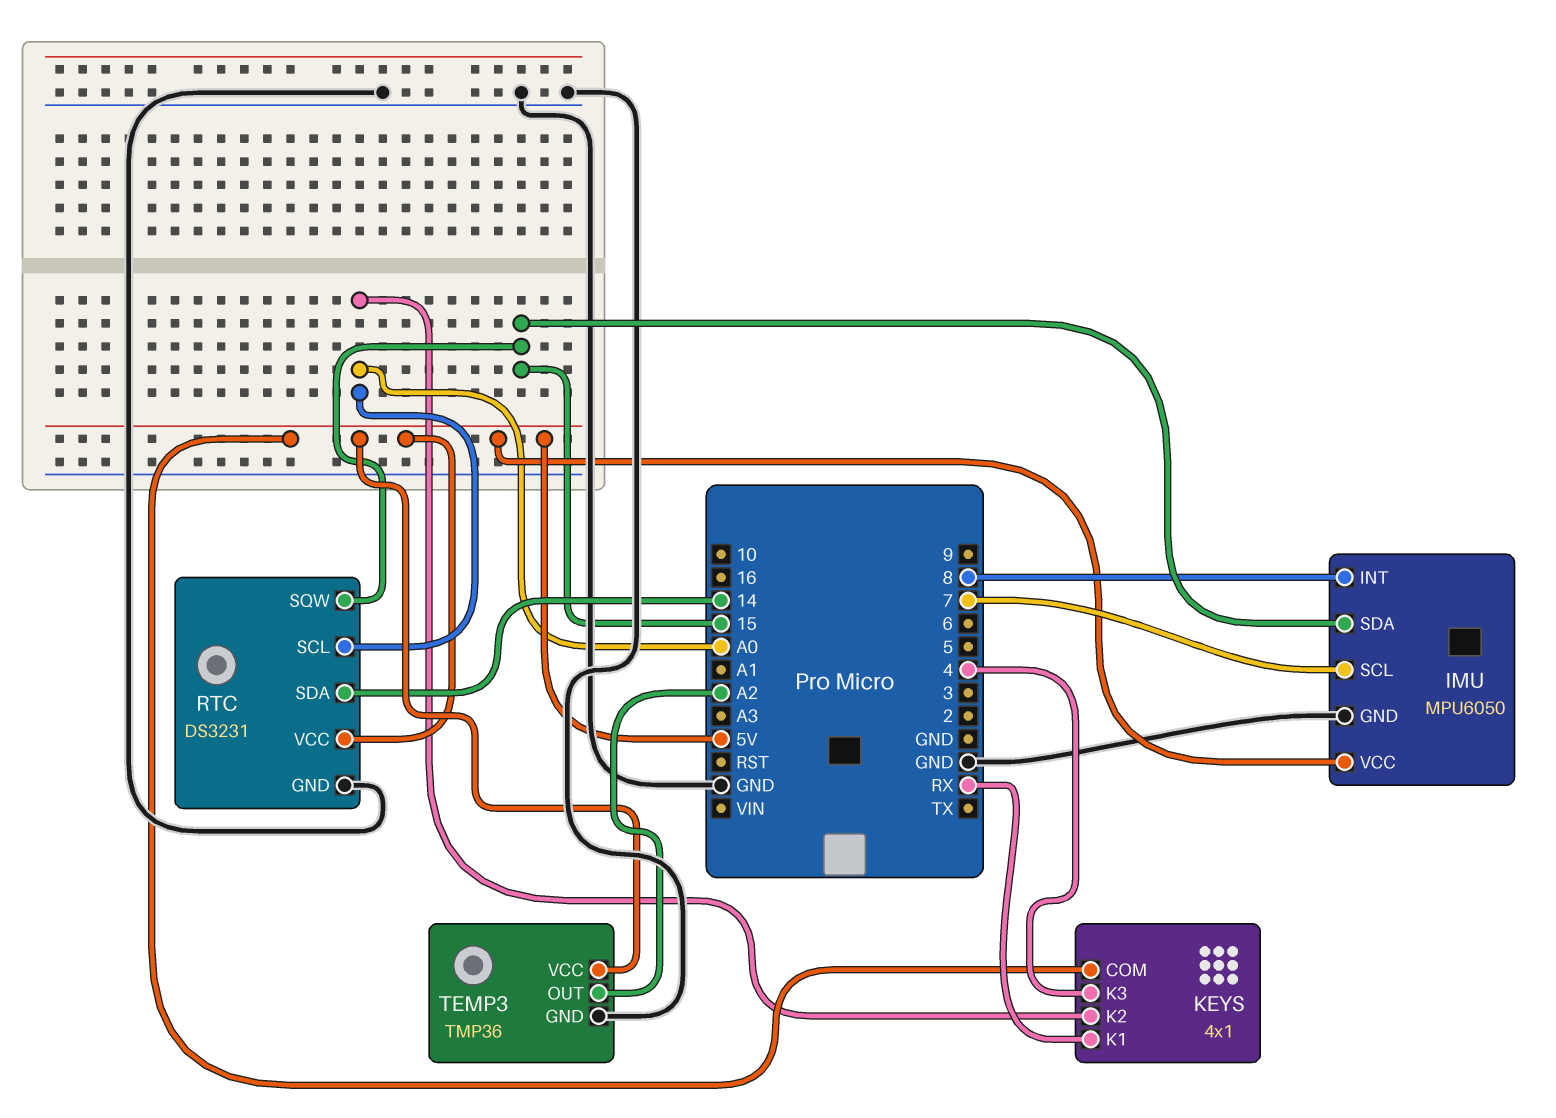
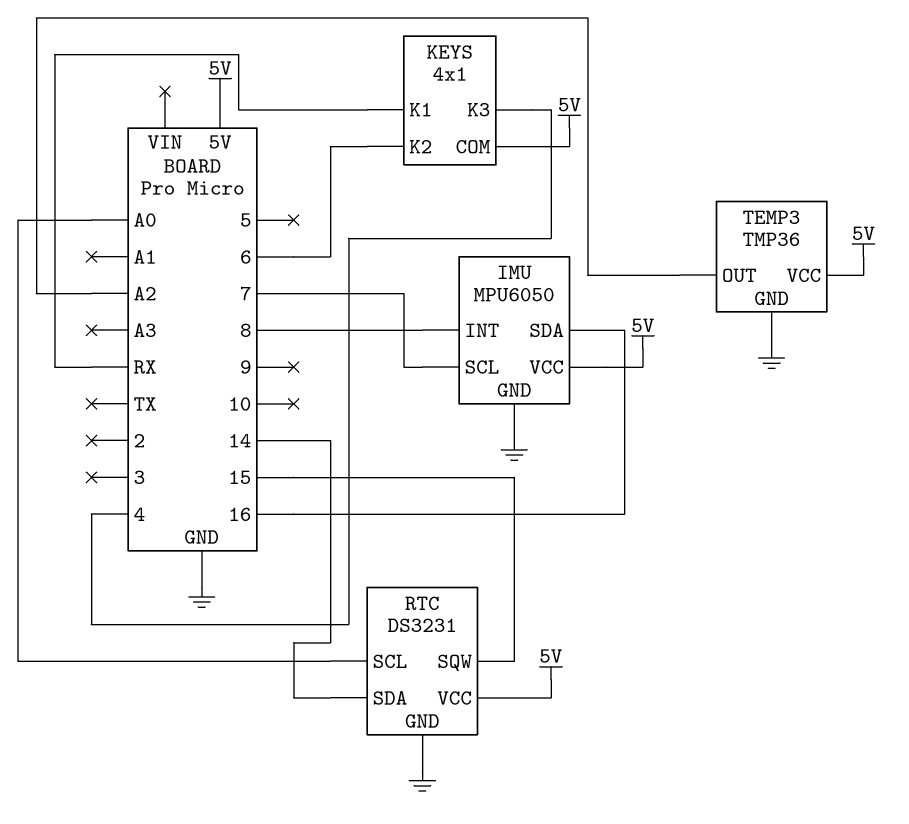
IMU pin SDA: 15 -> 16
KEYS pin K2: A0 -> 6

